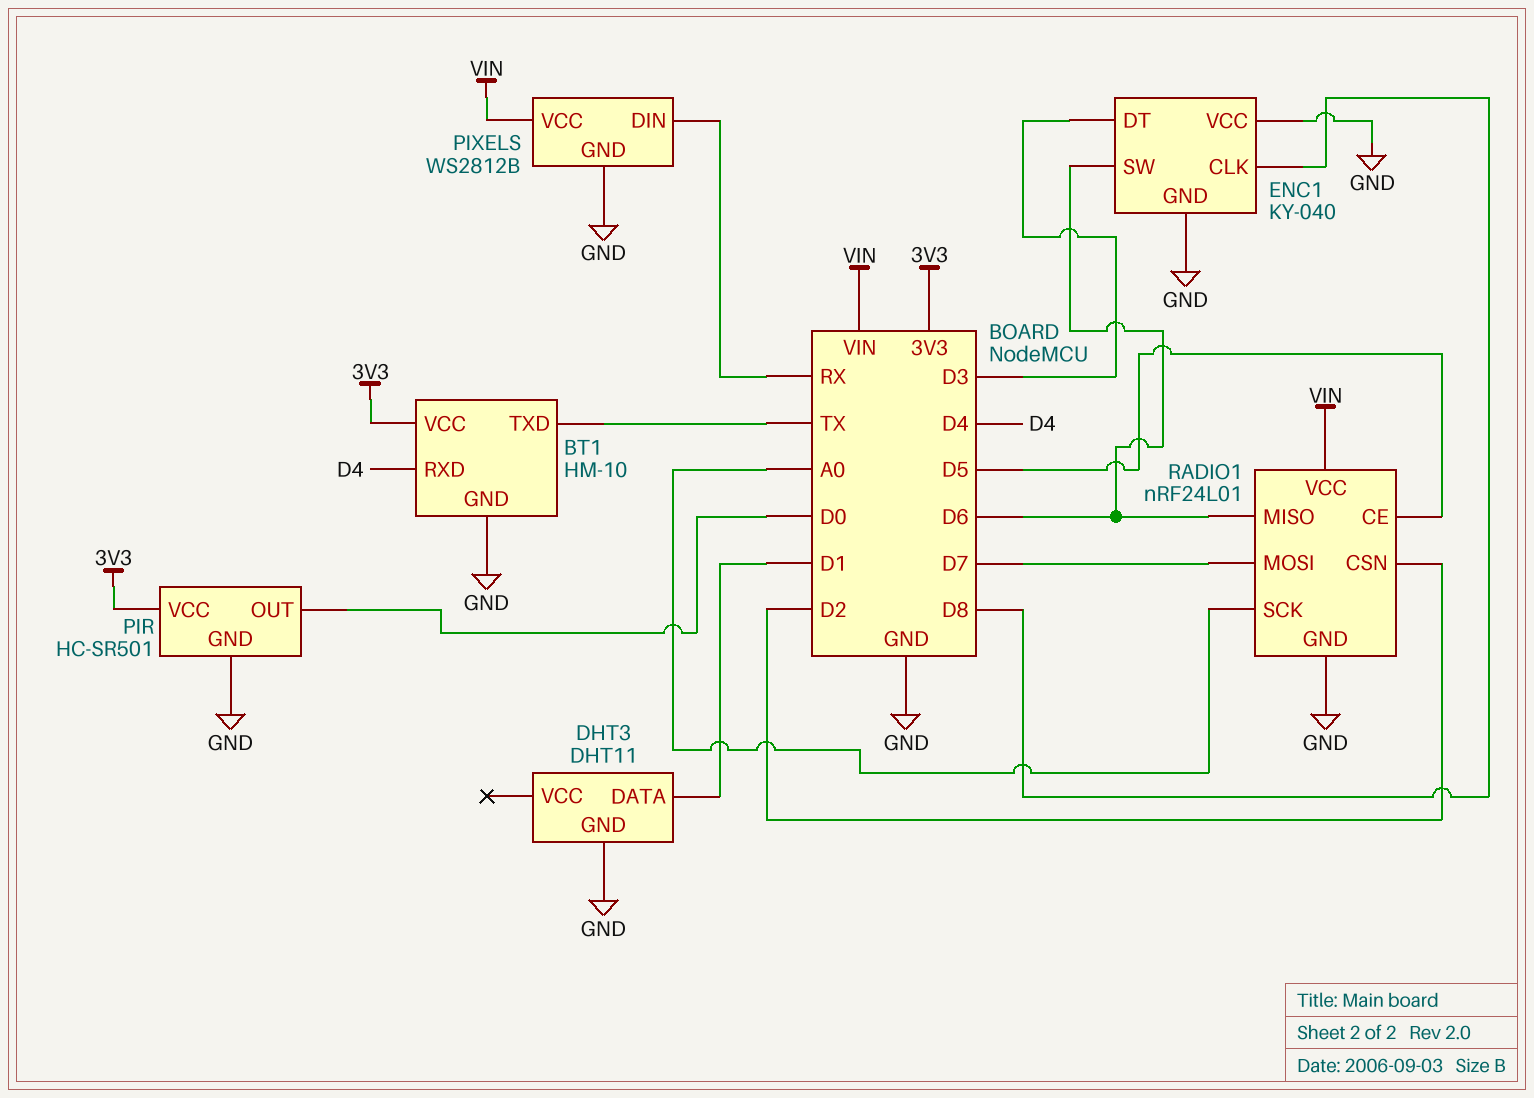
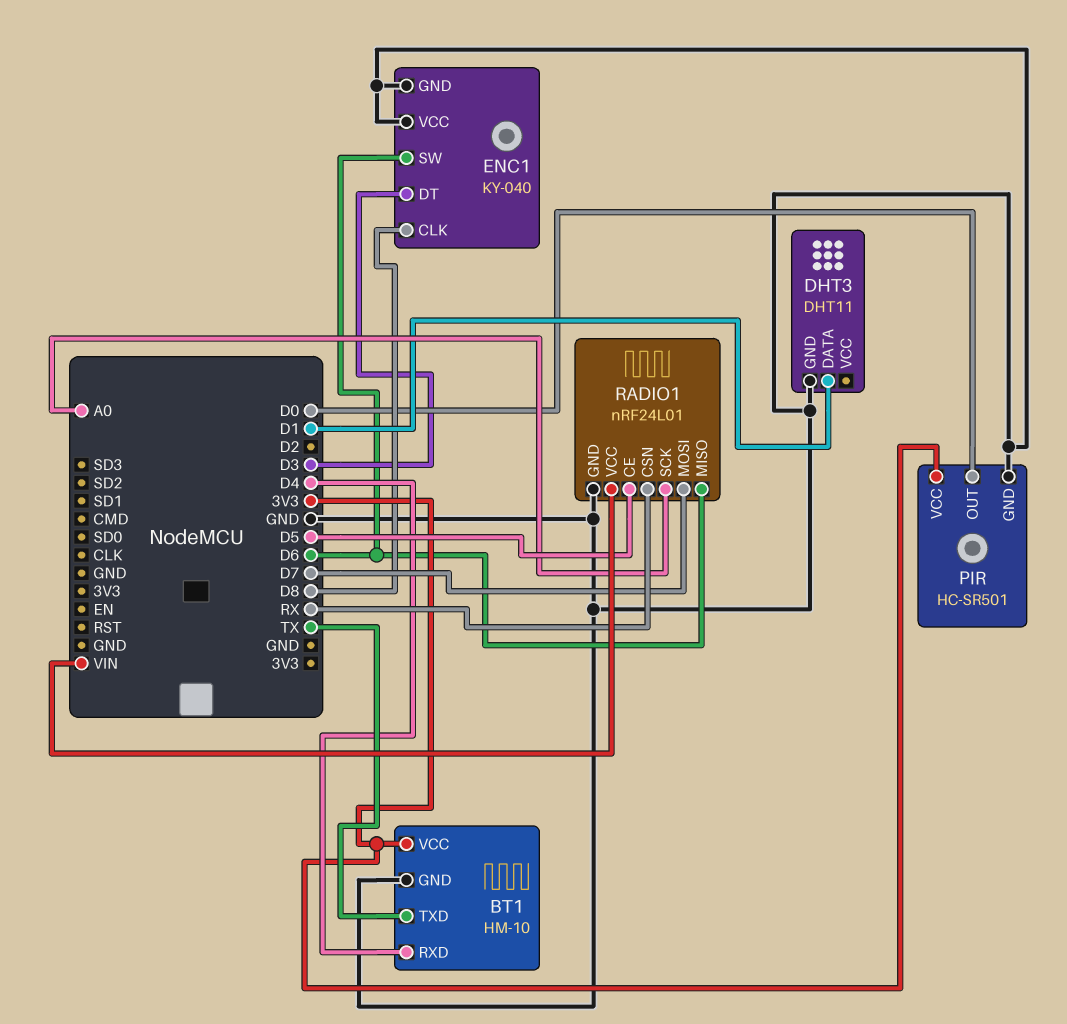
PIXELS: WS2812B -> none
PIXELS pin DIN: RX -> none
PIXELS pin GND: GND -> none
PIXELS pin VCC: VIN -> none
RADIO1 pin CSN: D2 -> RX

